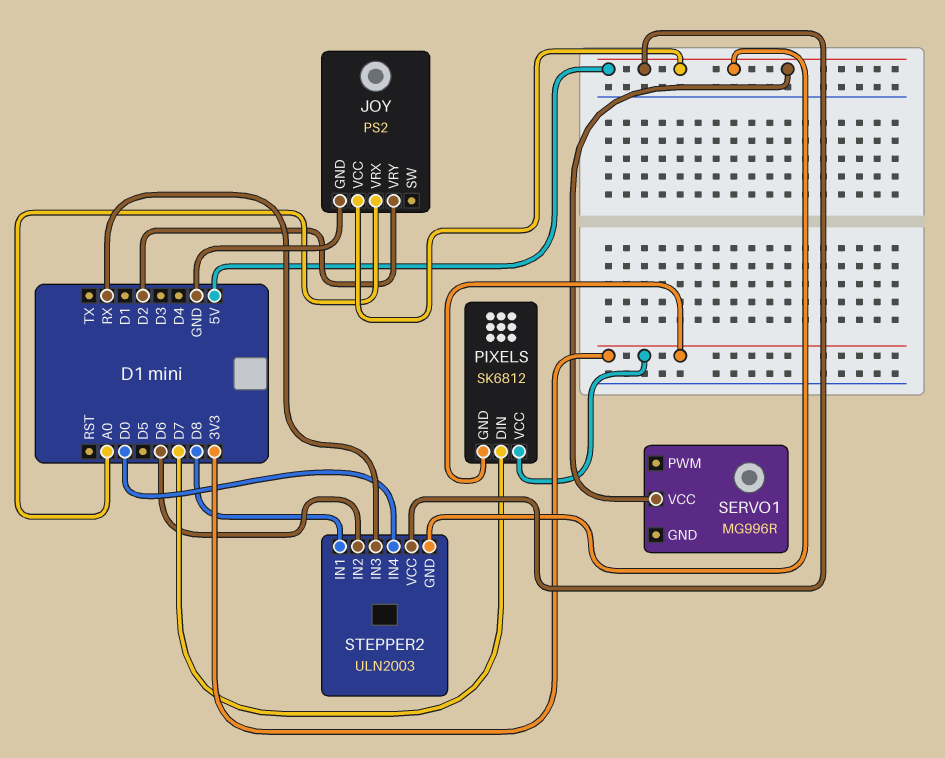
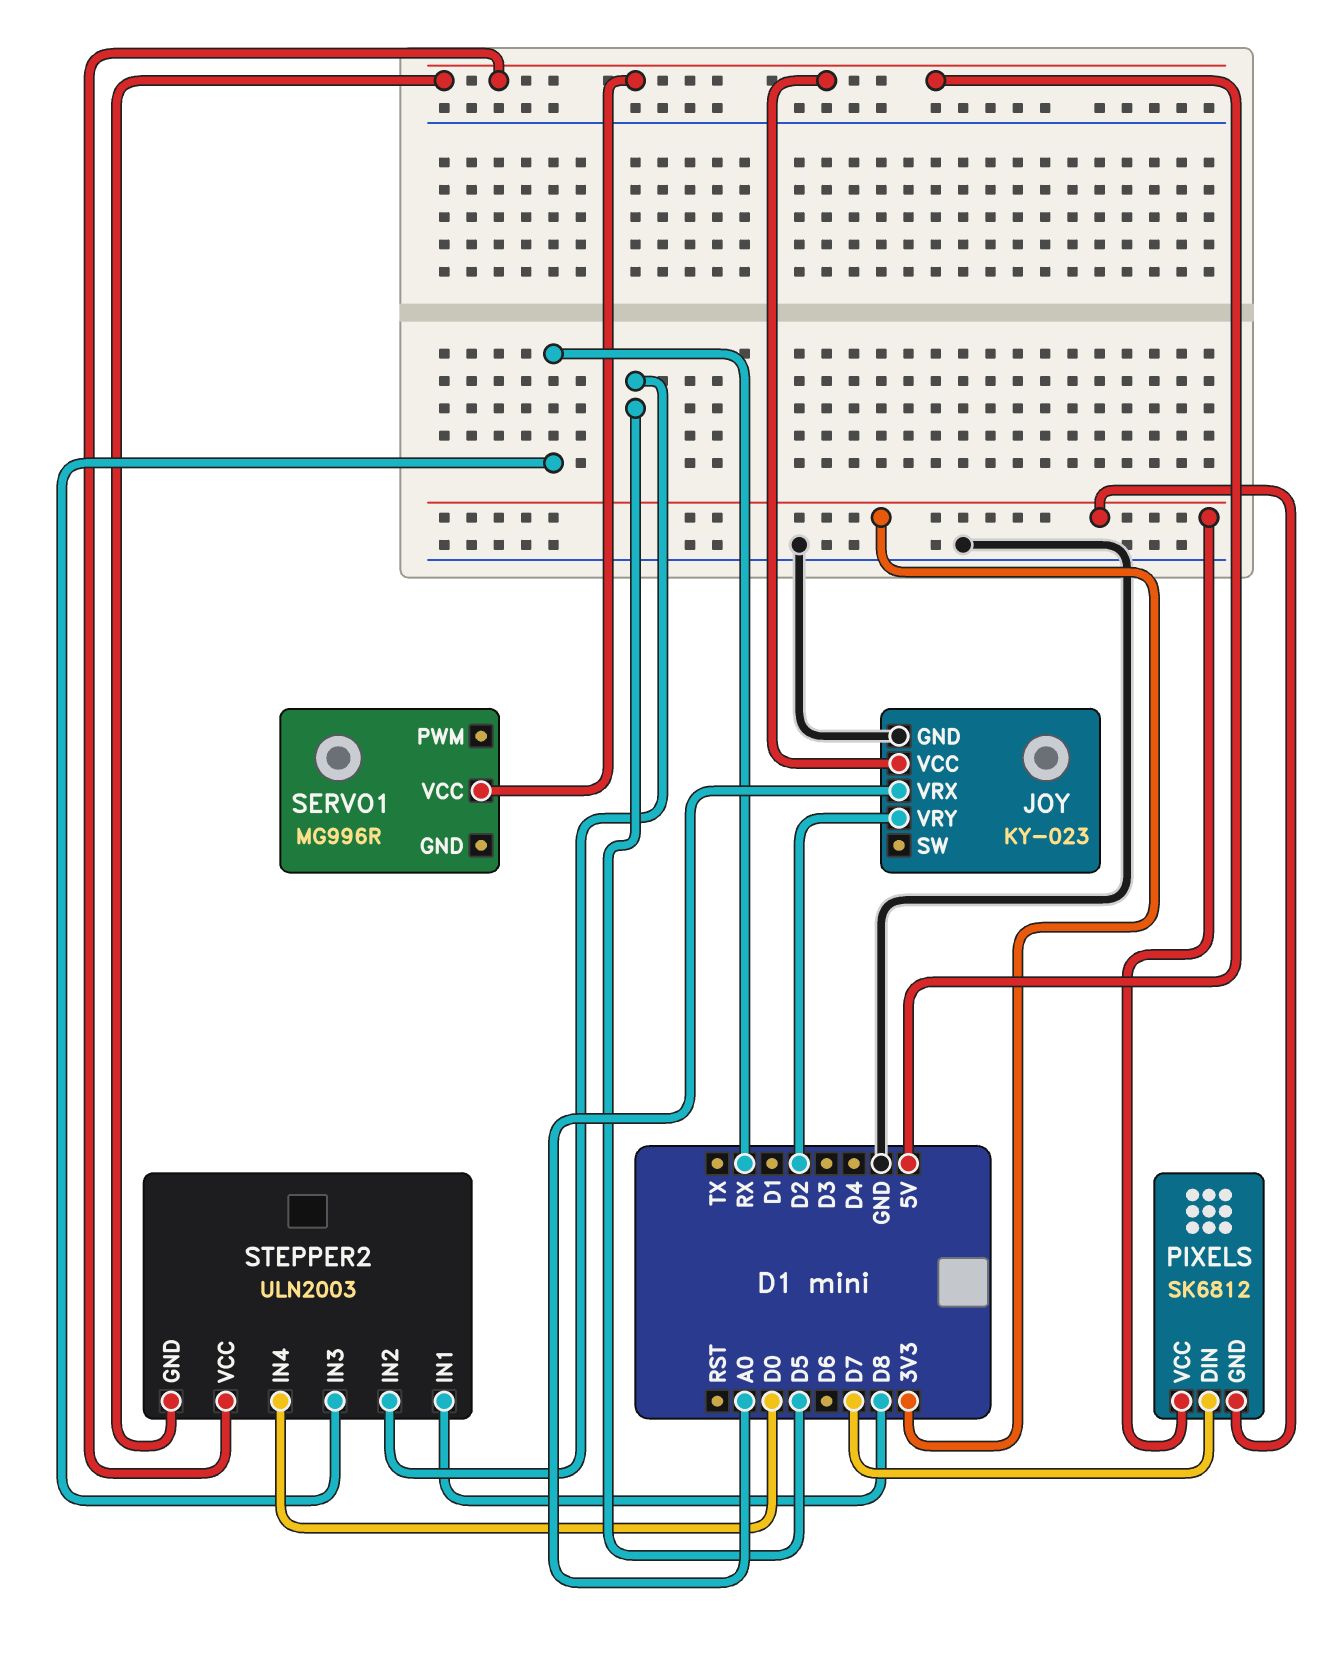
JOY: PS2 -> KY-023
STEPPER2 pin IN2: D6 -> D5

